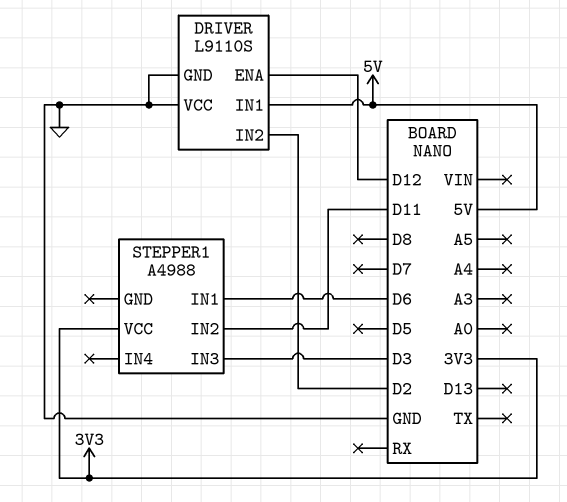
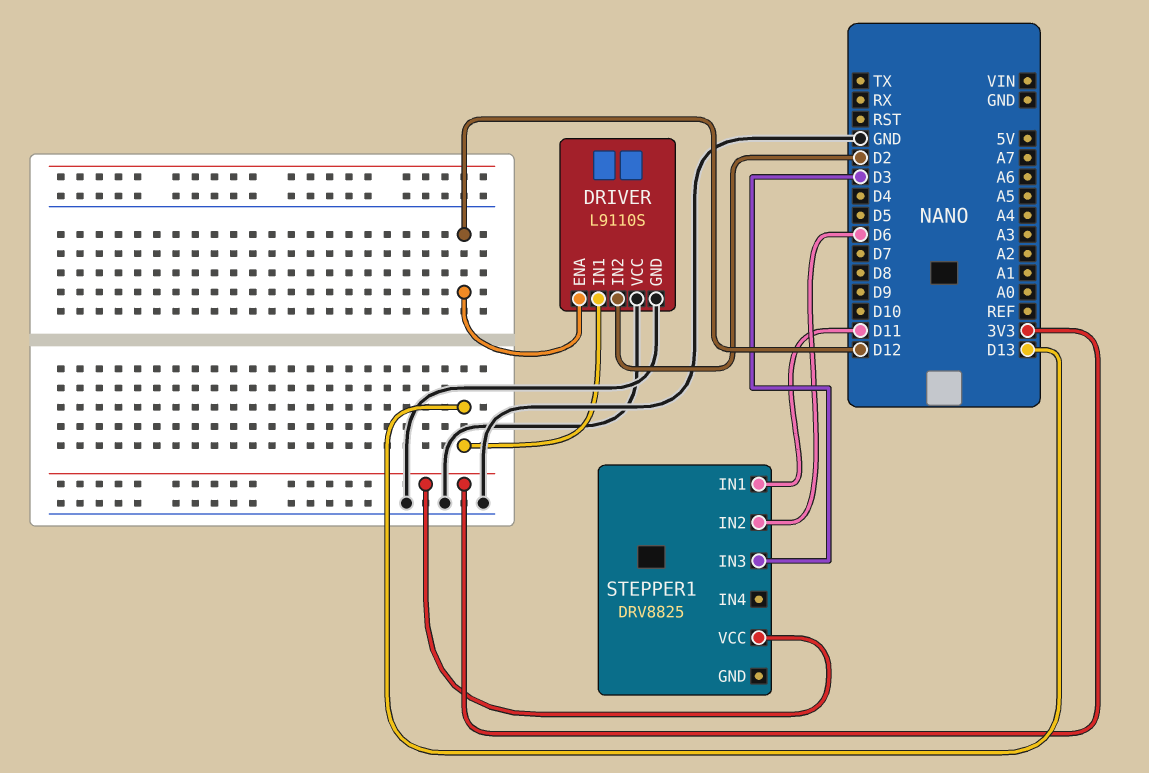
DRIVER pin IN1: 5V -> D13
STEPPER1: A4988 -> DRV8825
STEPPER1 pin IN1: D6 -> D11
STEPPER1 pin IN2: D11 -> D6

